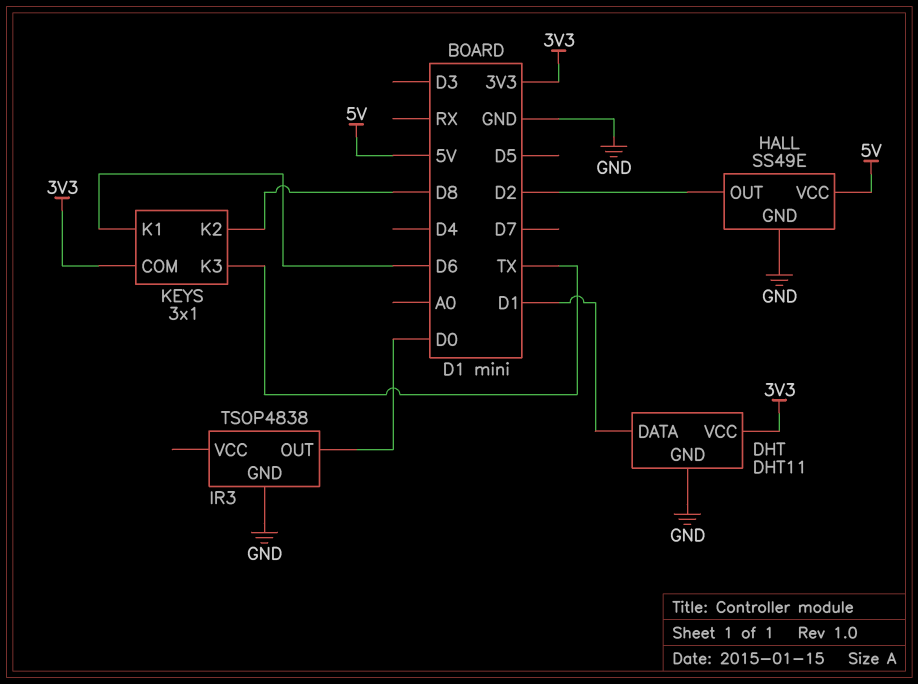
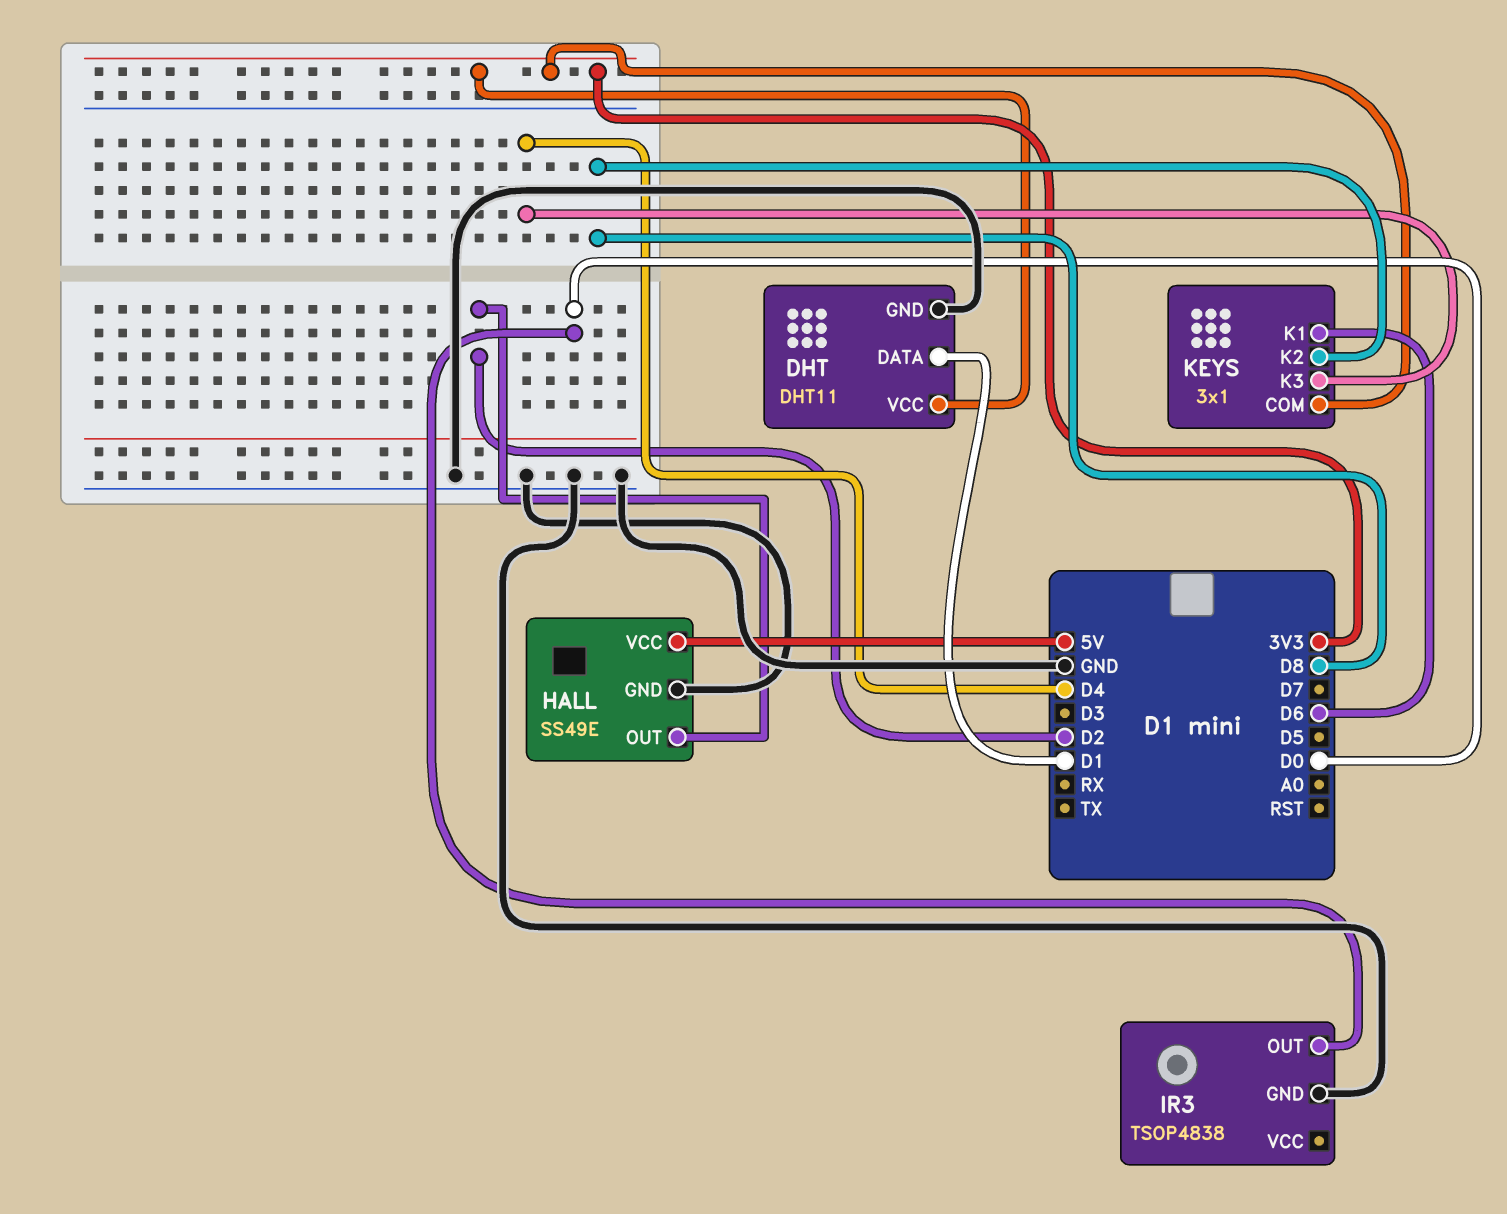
KEYS pin K3: TX -> D4

